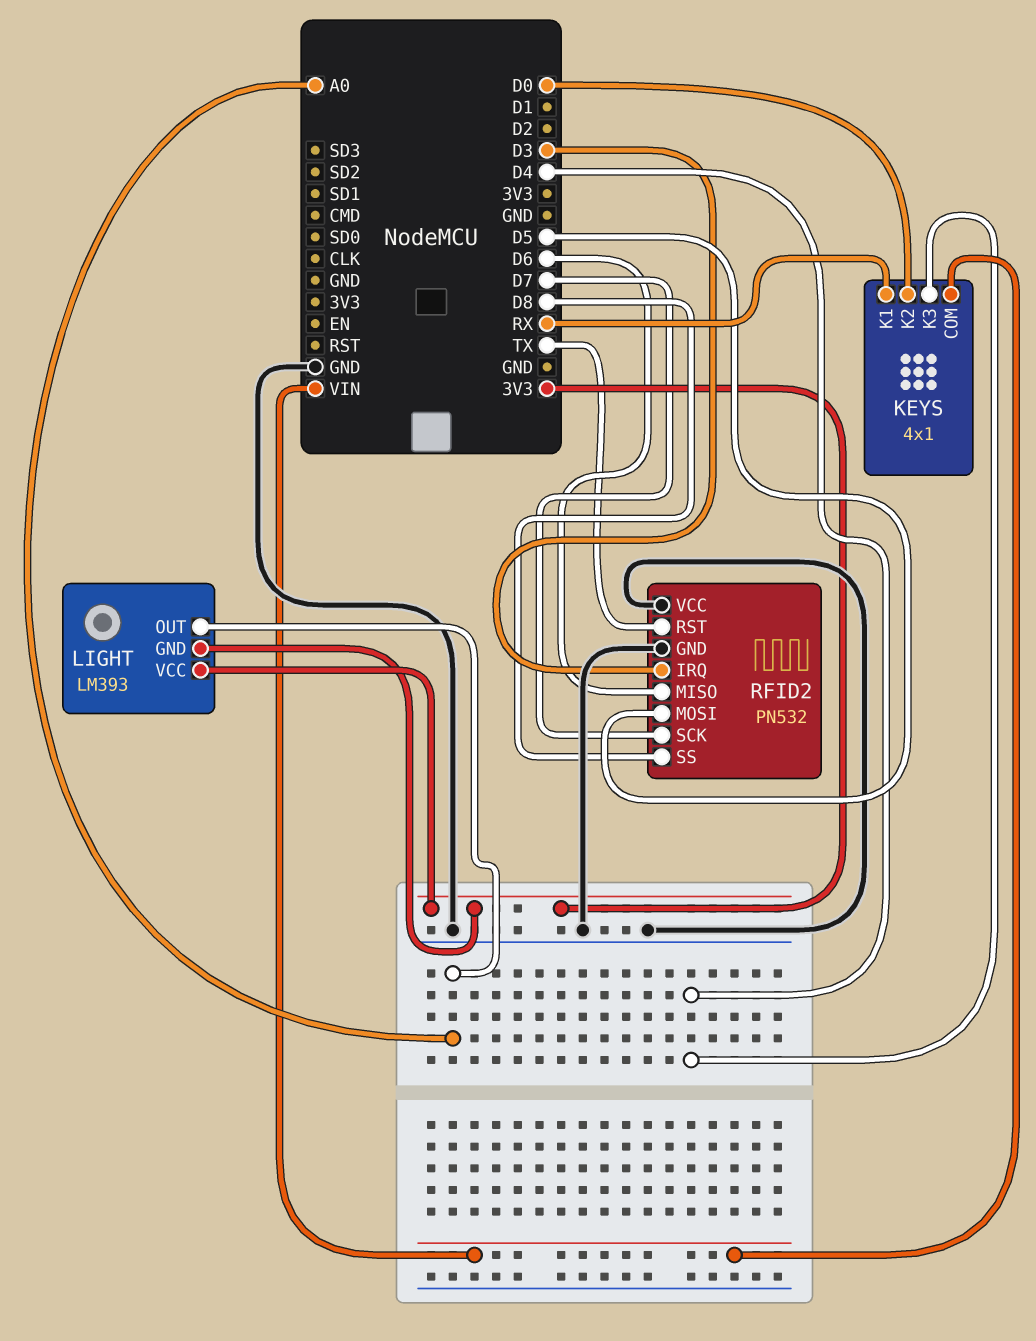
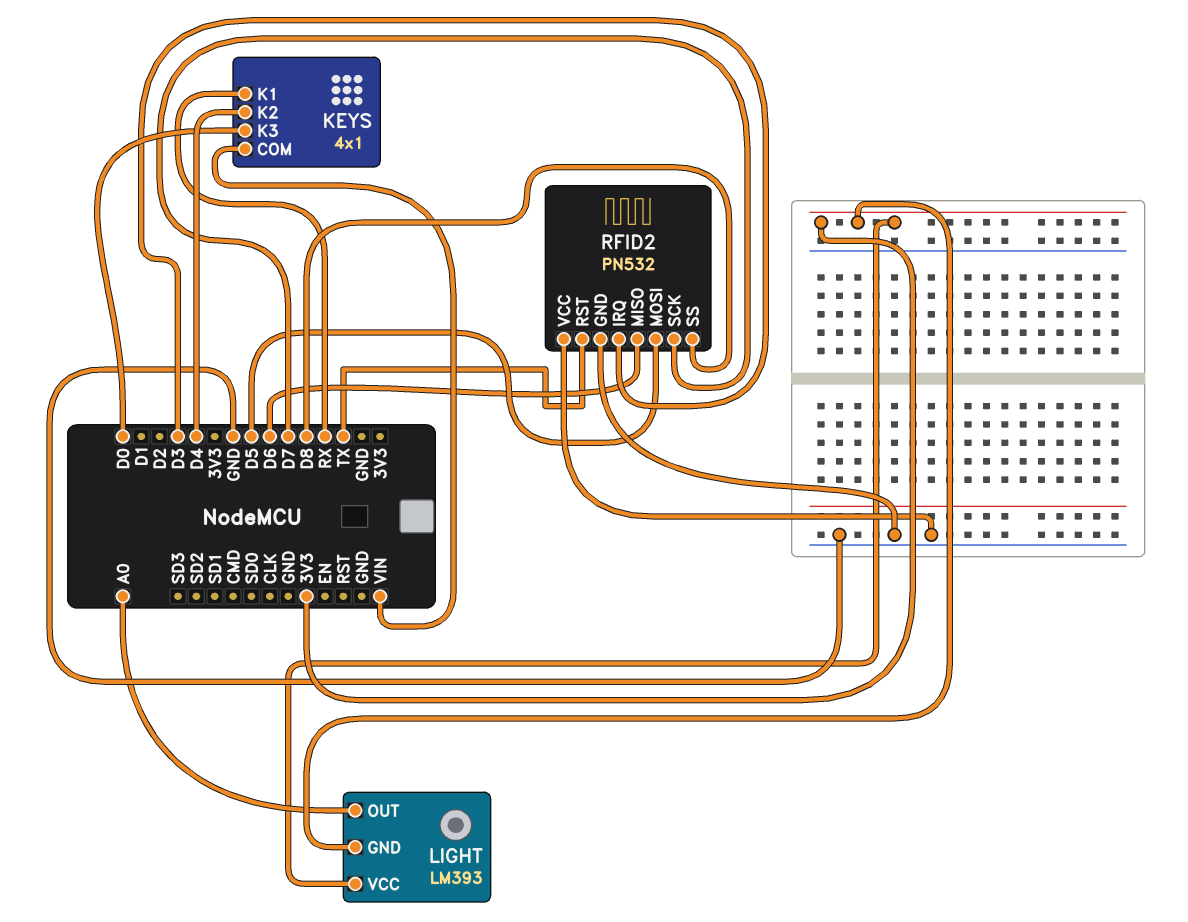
KEYS pin K2: D0 -> D4
KEYS pin K3: D4 -> D0

